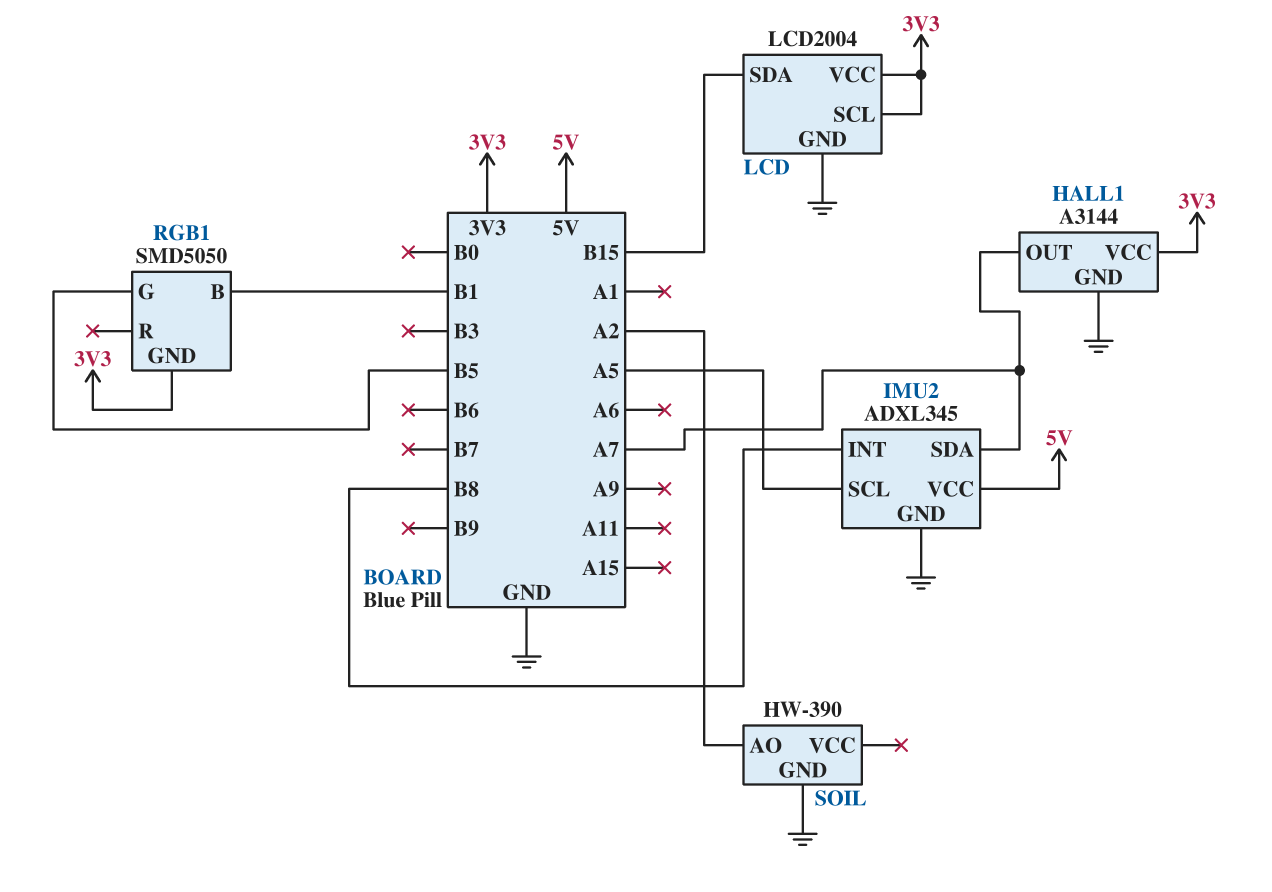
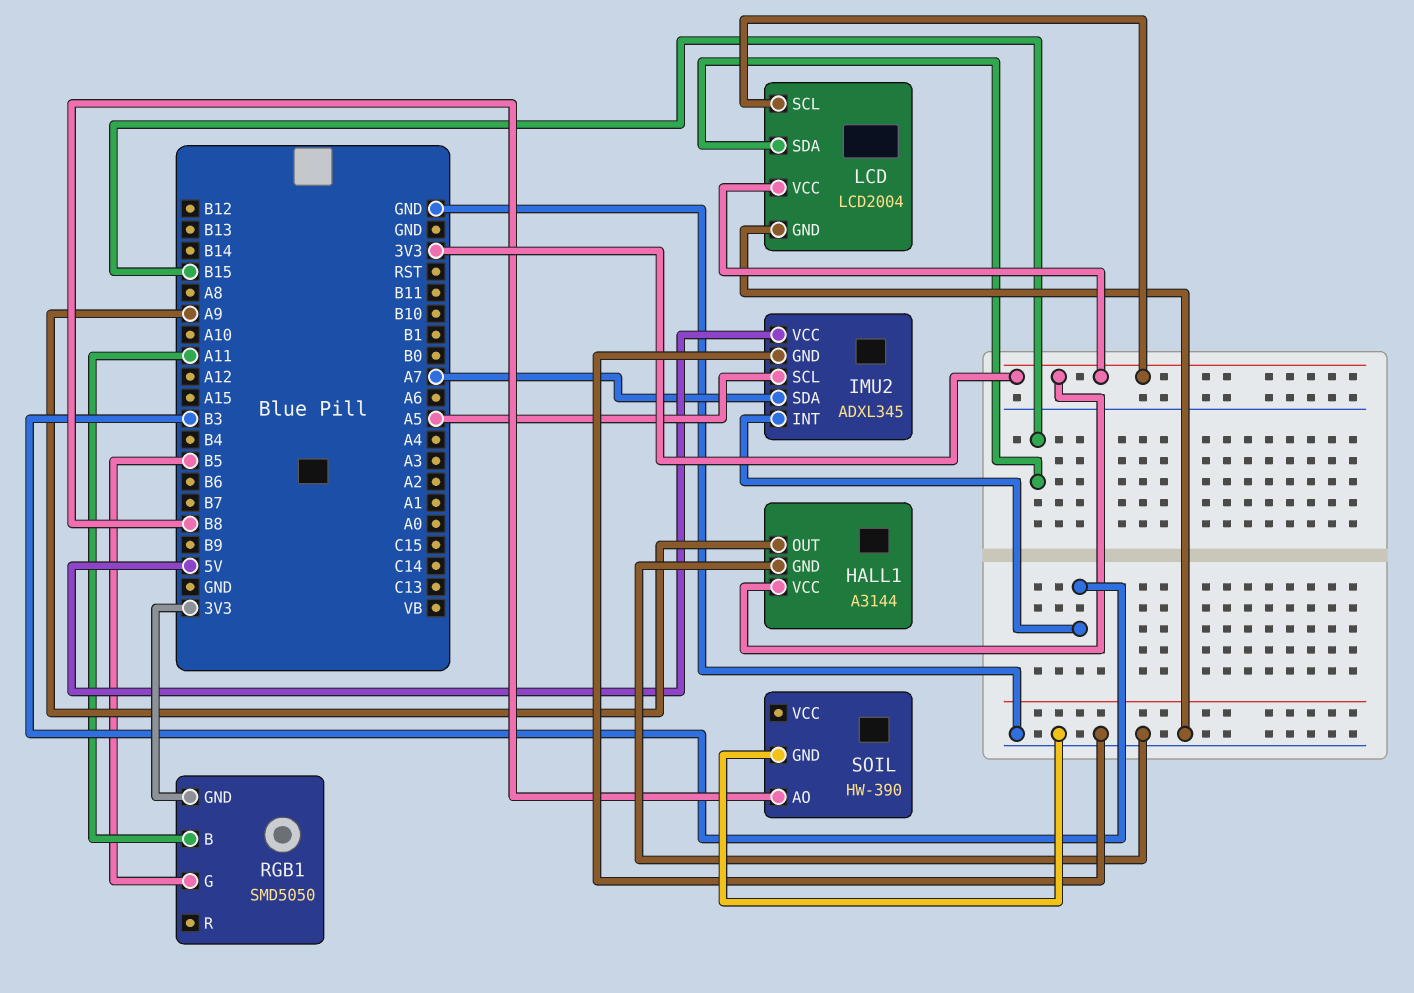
HALL1 pin OUT: A7 -> A9
IMU2 pin INT: B8 -> B3
RGB1 pin B: B1 -> A11
SOIL pin AO: A2 -> B8

